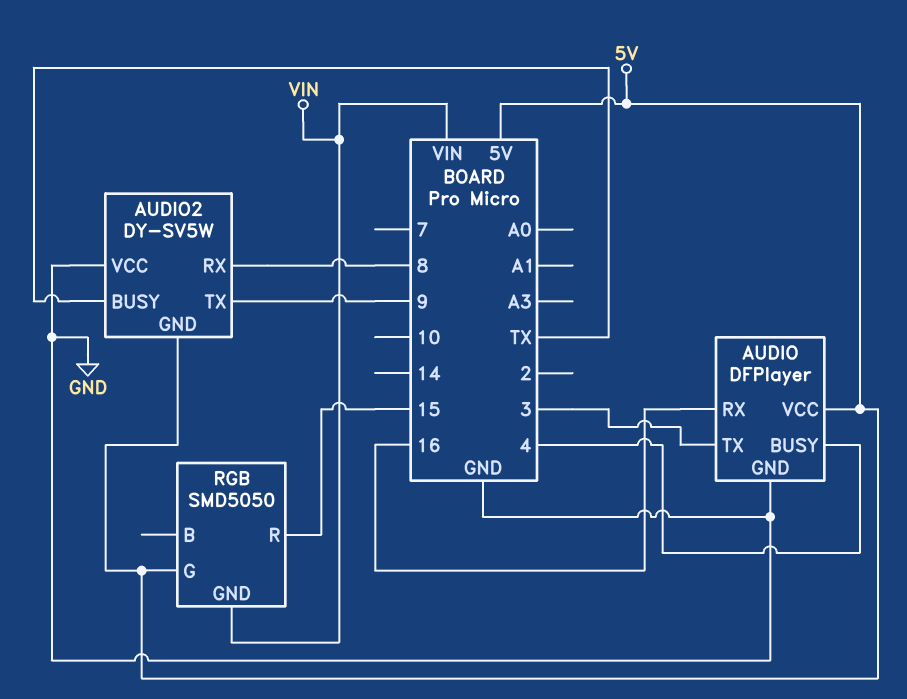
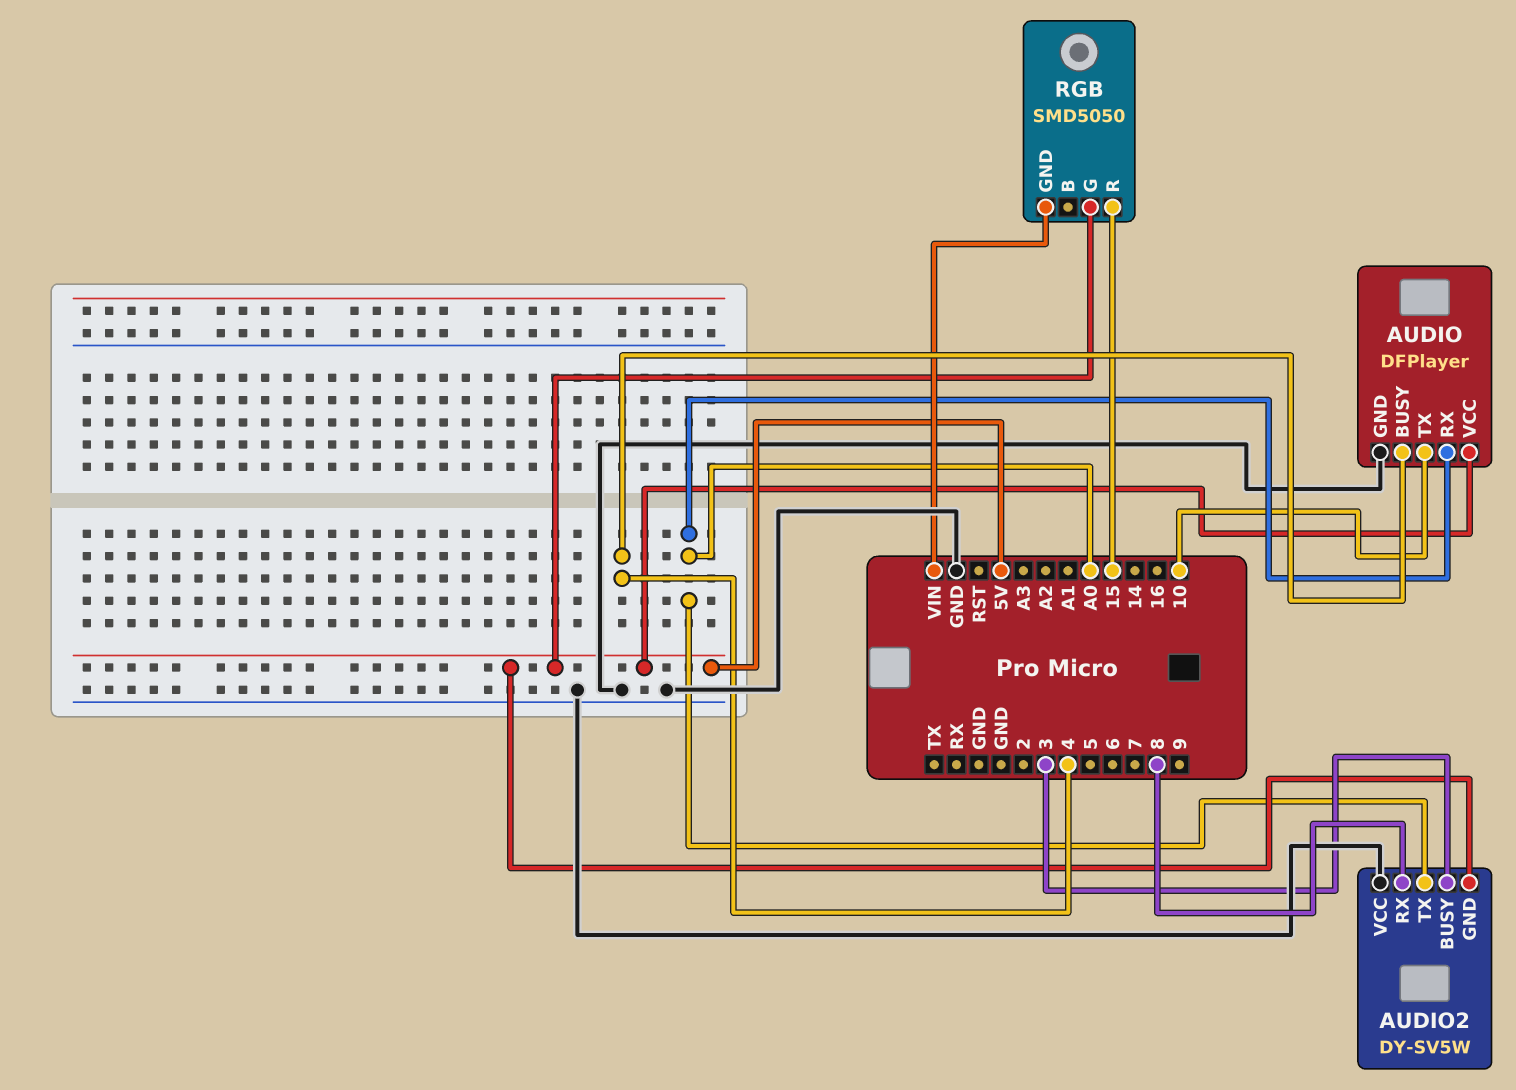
AUDIO pin RX: 16 -> A0
AUDIO pin TX: 3 -> 10
AUDIO2 pin BUSY: TX -> 3
AUDIO2 pin TX: 9 -> A0

